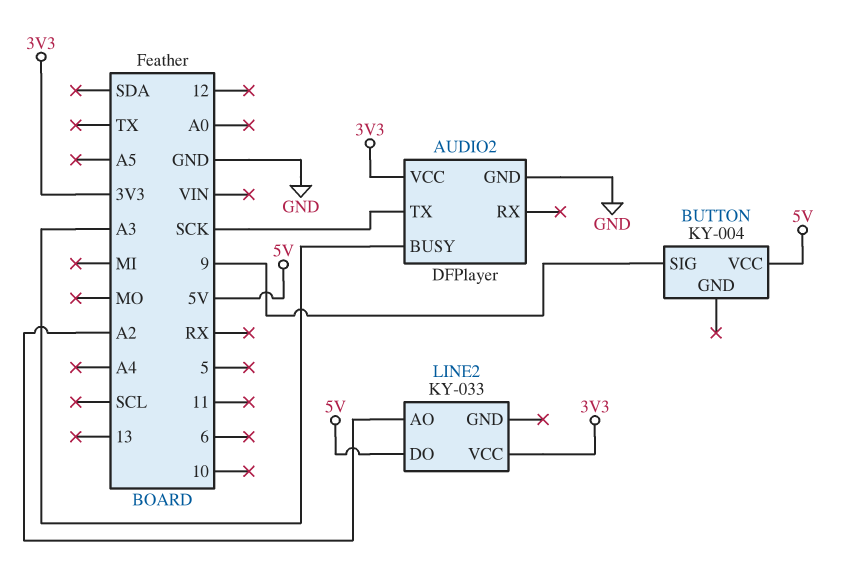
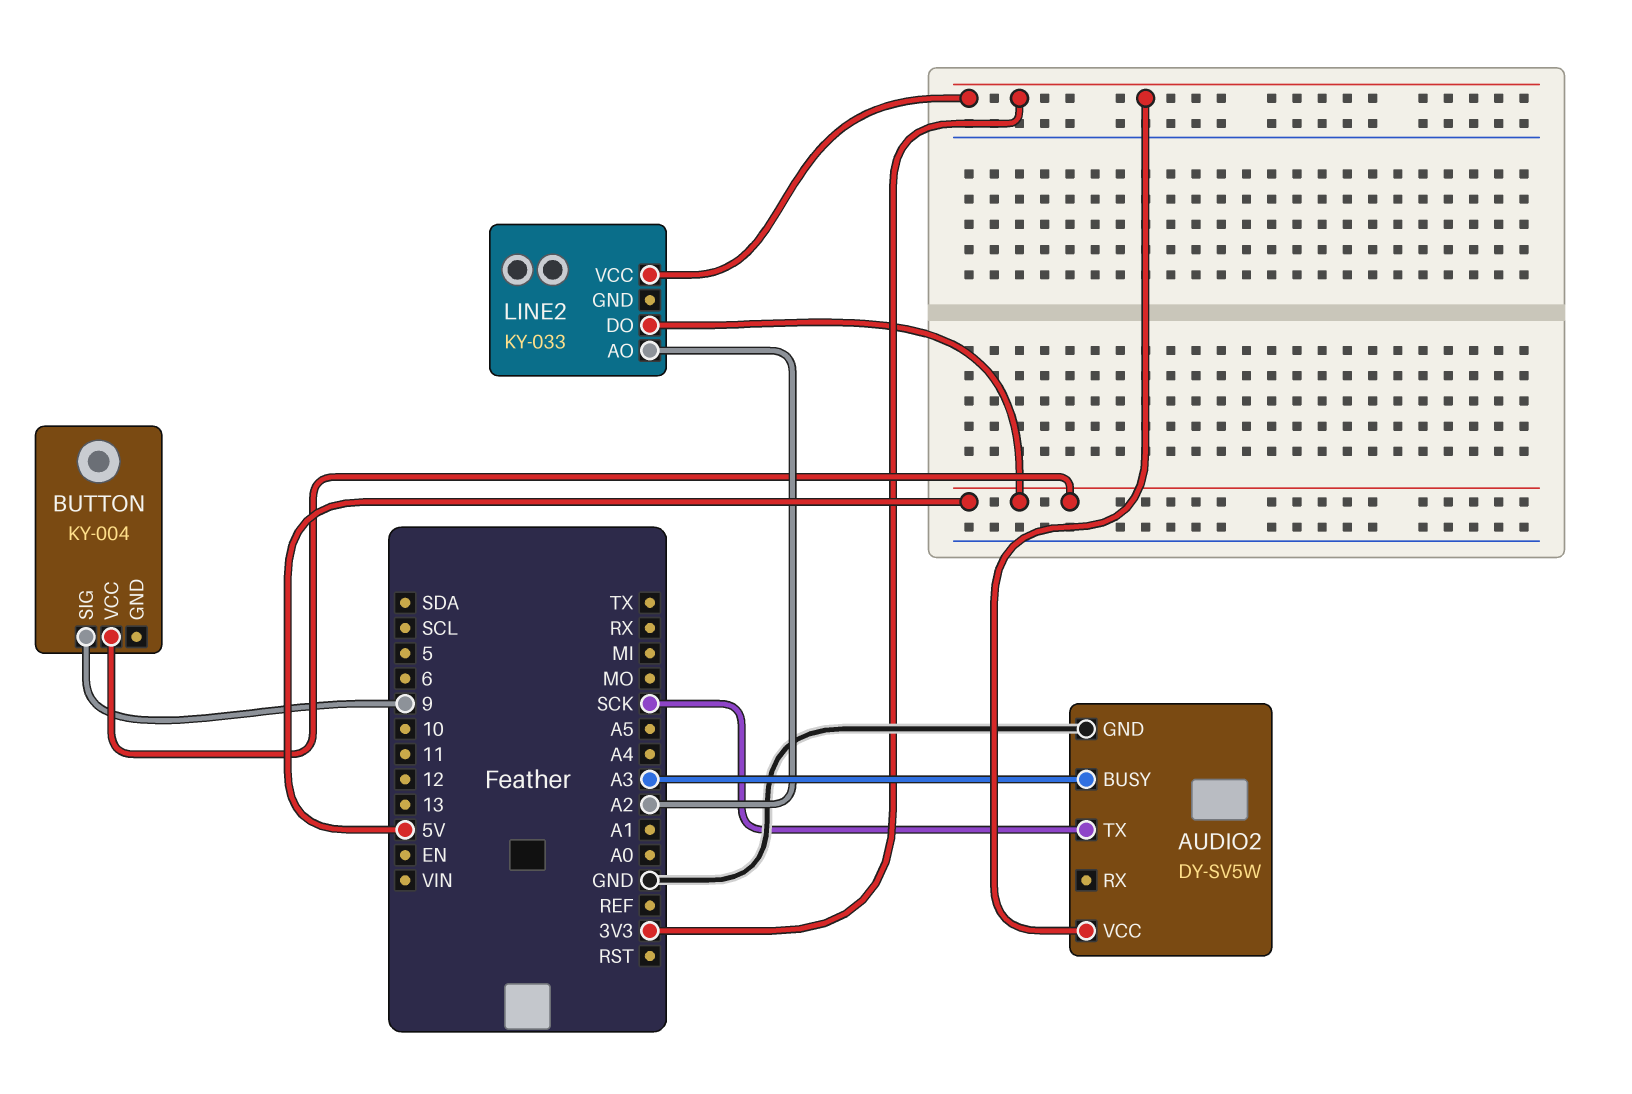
AUDIO2: DFPlayer -> DY-SV5W

